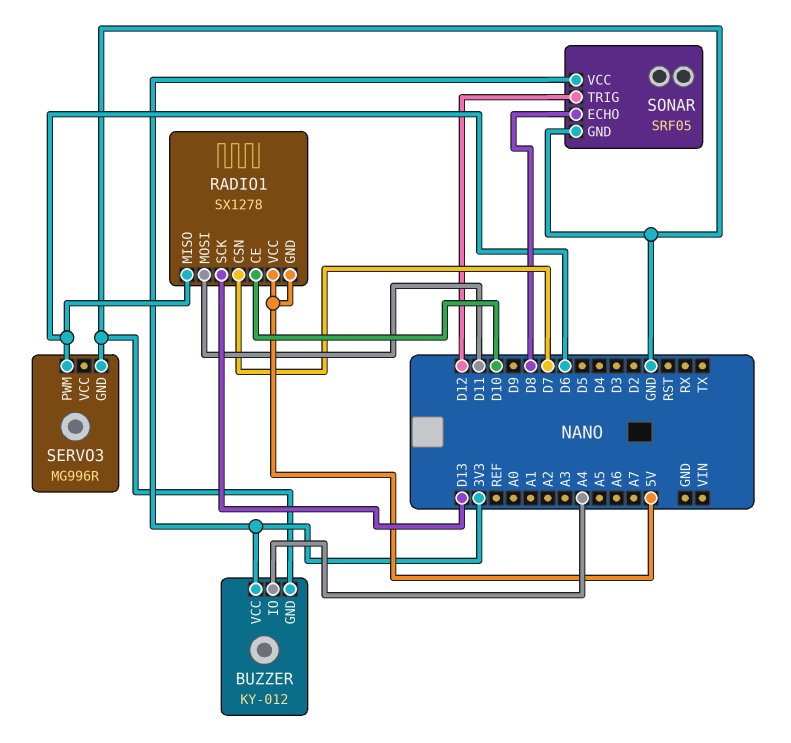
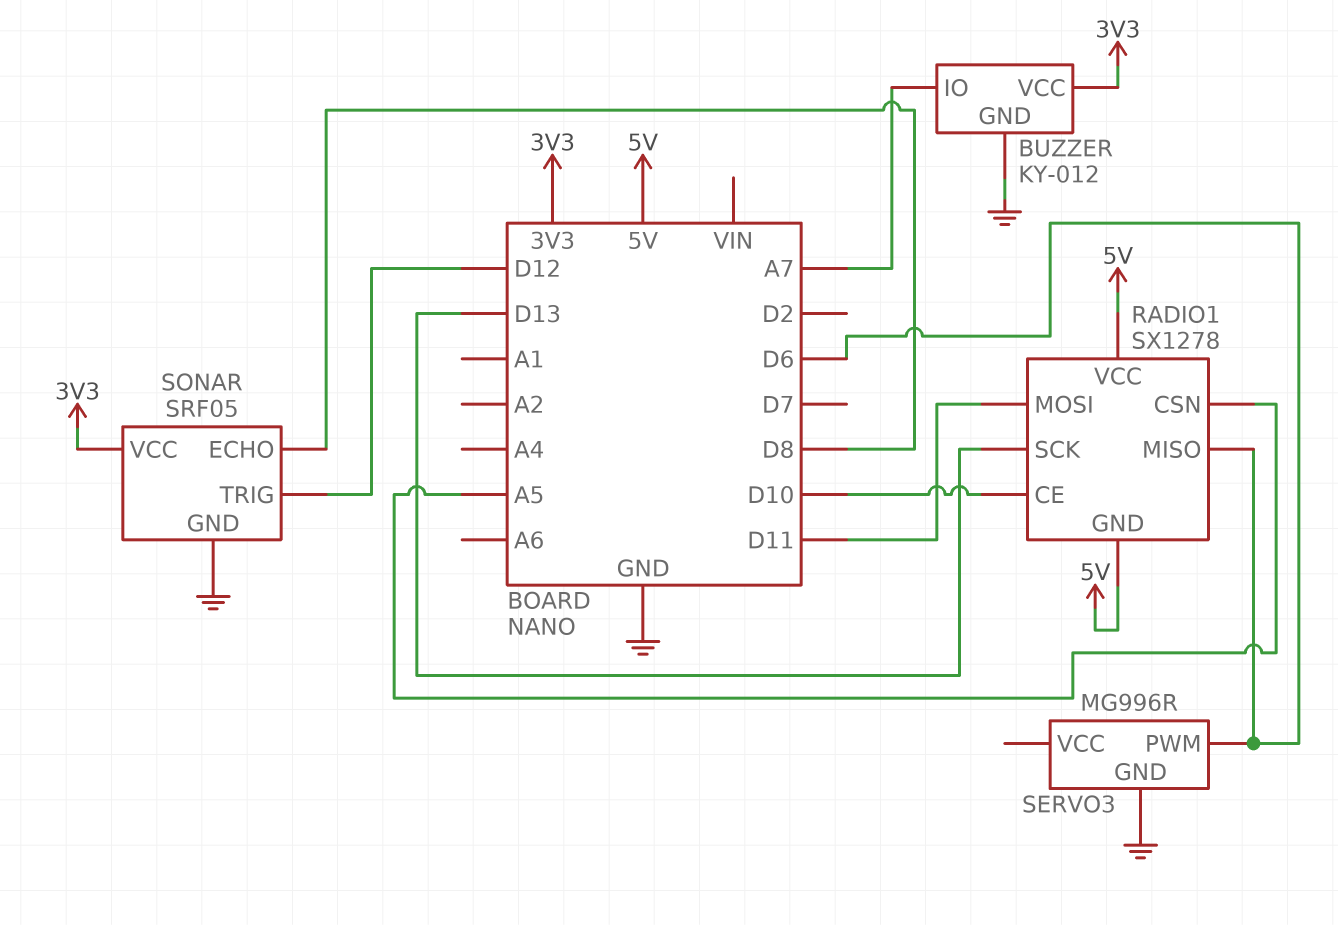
BUZZER pin IO: A4 -> A7
RADIO1 pin CSN: D7 -> A5

